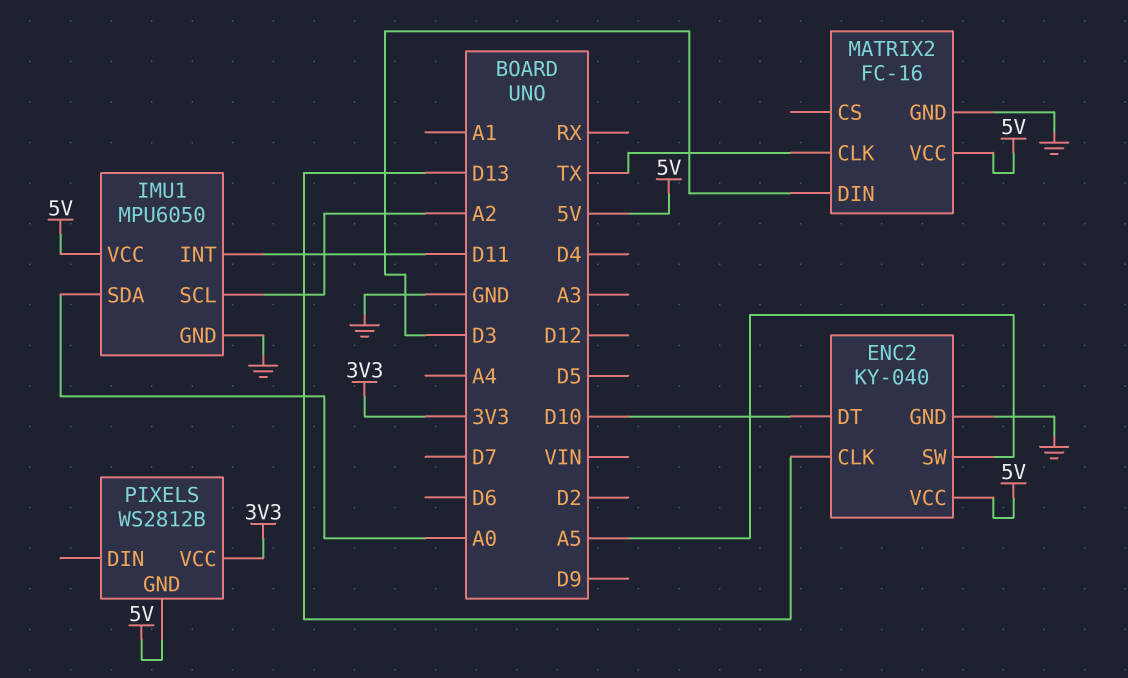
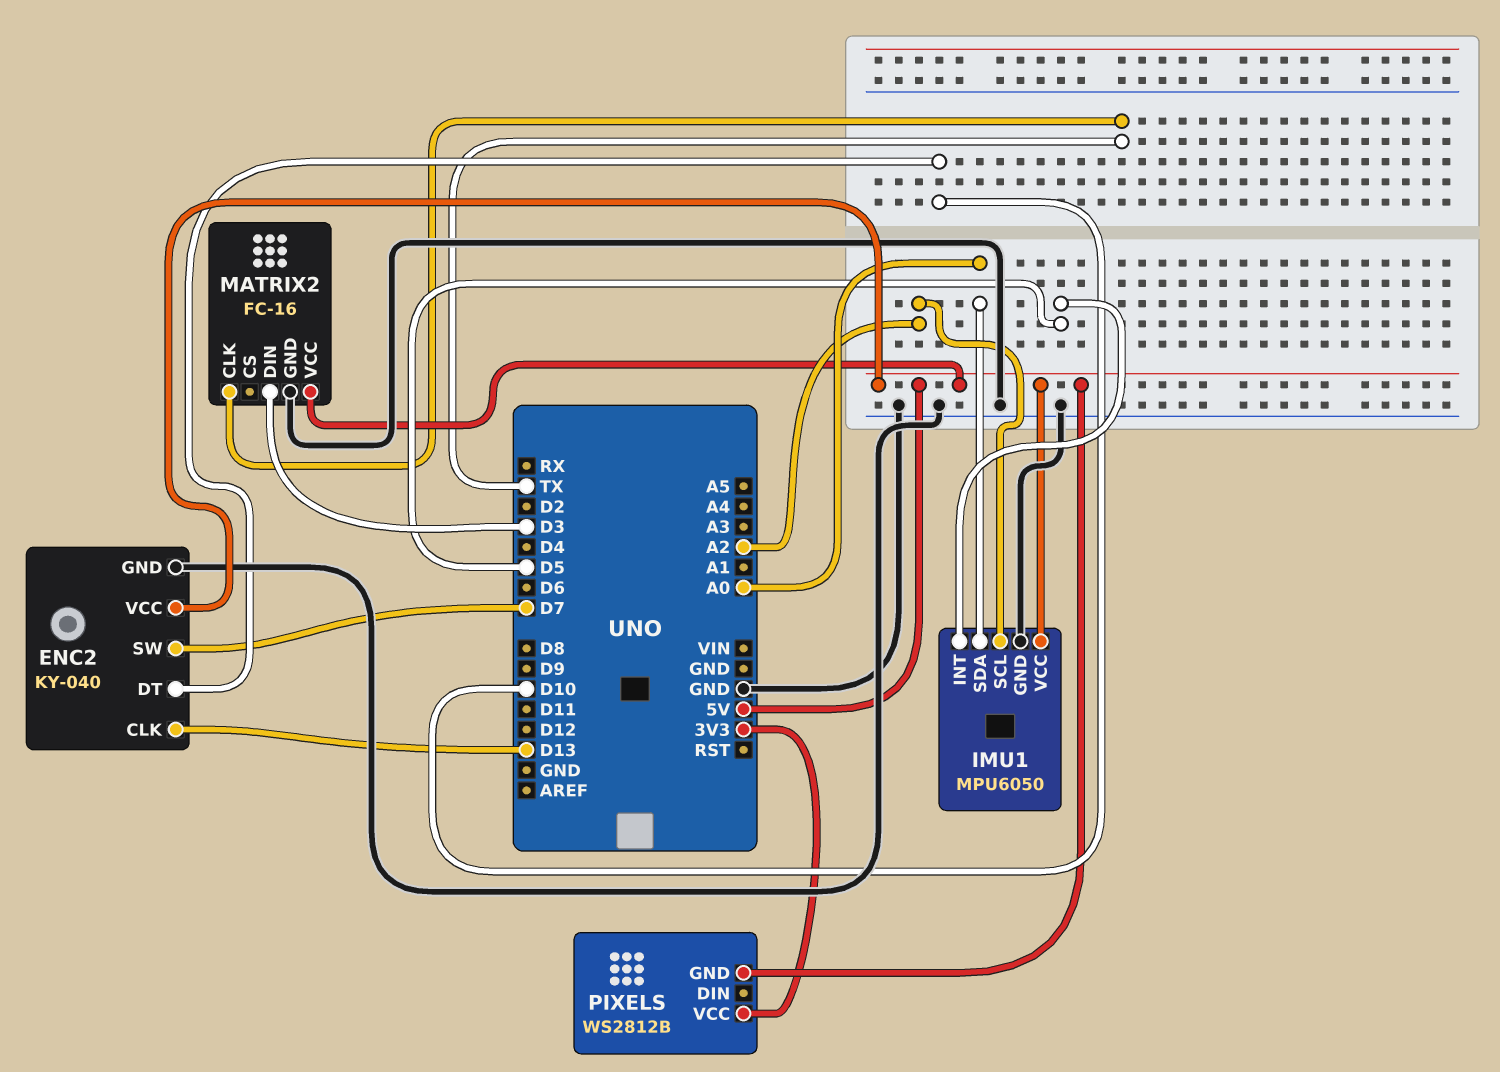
ENC2 pin SW: A5 -> D7
IMU1 pin INT: D11 -> D5

